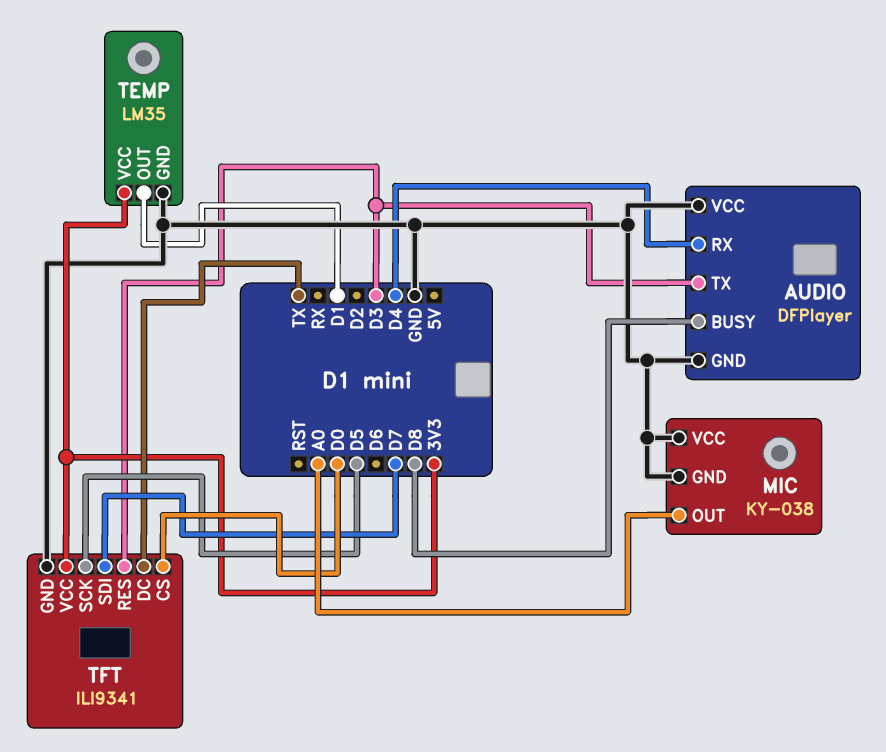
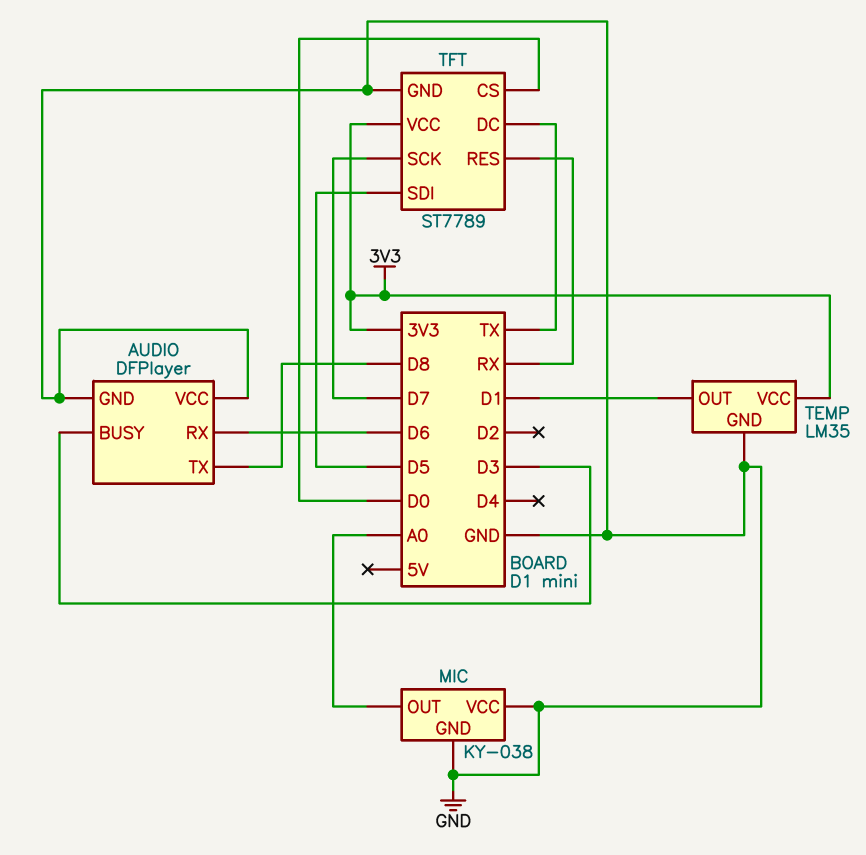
AUDIO pin BUSY: D8 -> D3
AUDIO pin RX: D4 -> D6
AUDIO pin TX: D3 -> D8
TFT: ILI9341 -> ST7789
TFT pin RES: D3 -> RX
TFT pin SCK: D5 -> D7
TFT pin SDI: D7 -> D5

